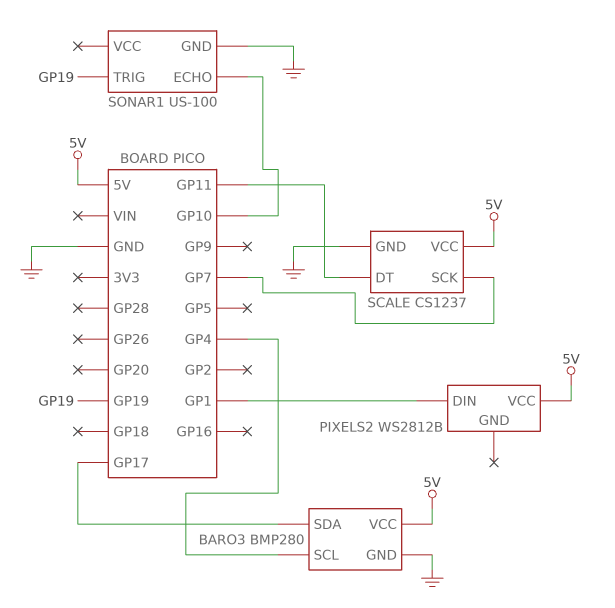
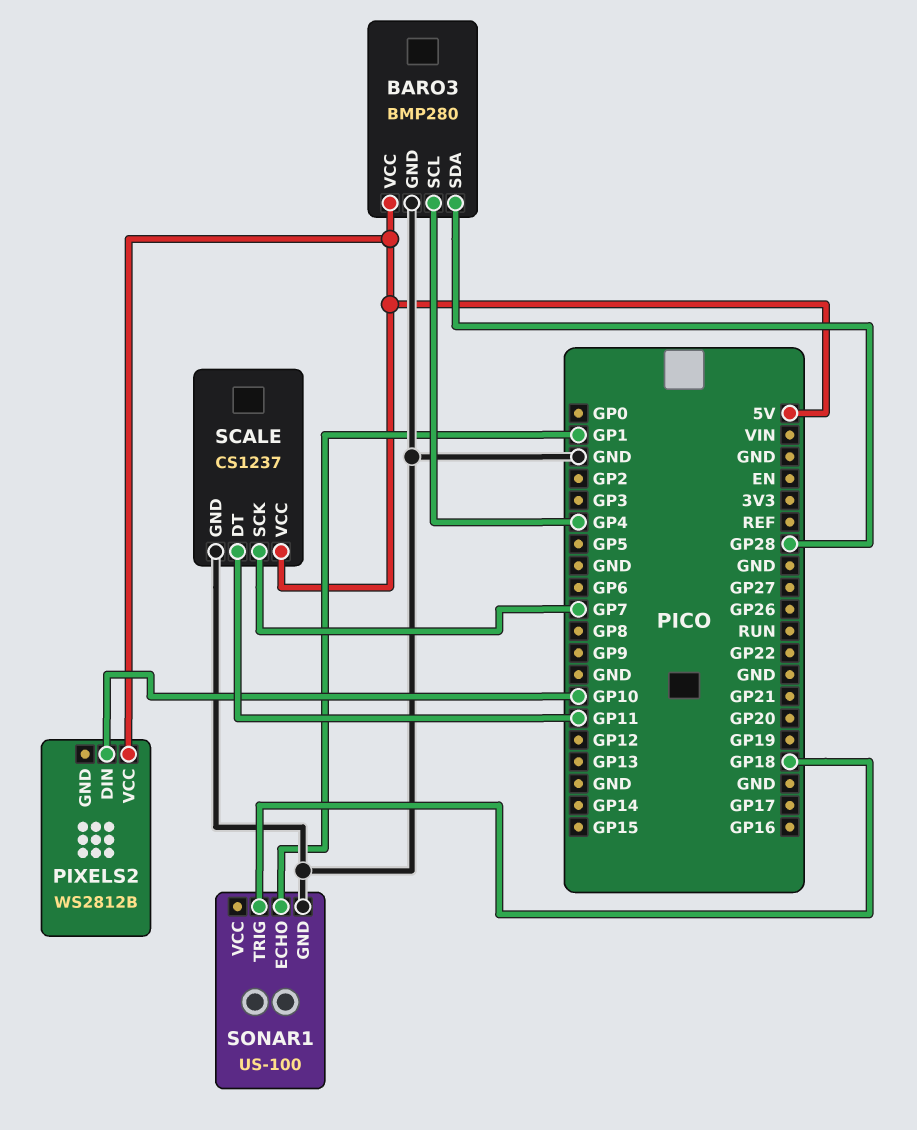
BARO3 pin SDA: GP17 -> GP28
PIXELS2 pin DIN: GP1 -> GP10
SONAR1 pin ECHO: GP10 -> GP1
SONAR1 pin TRIG: GP19 -> GP18

